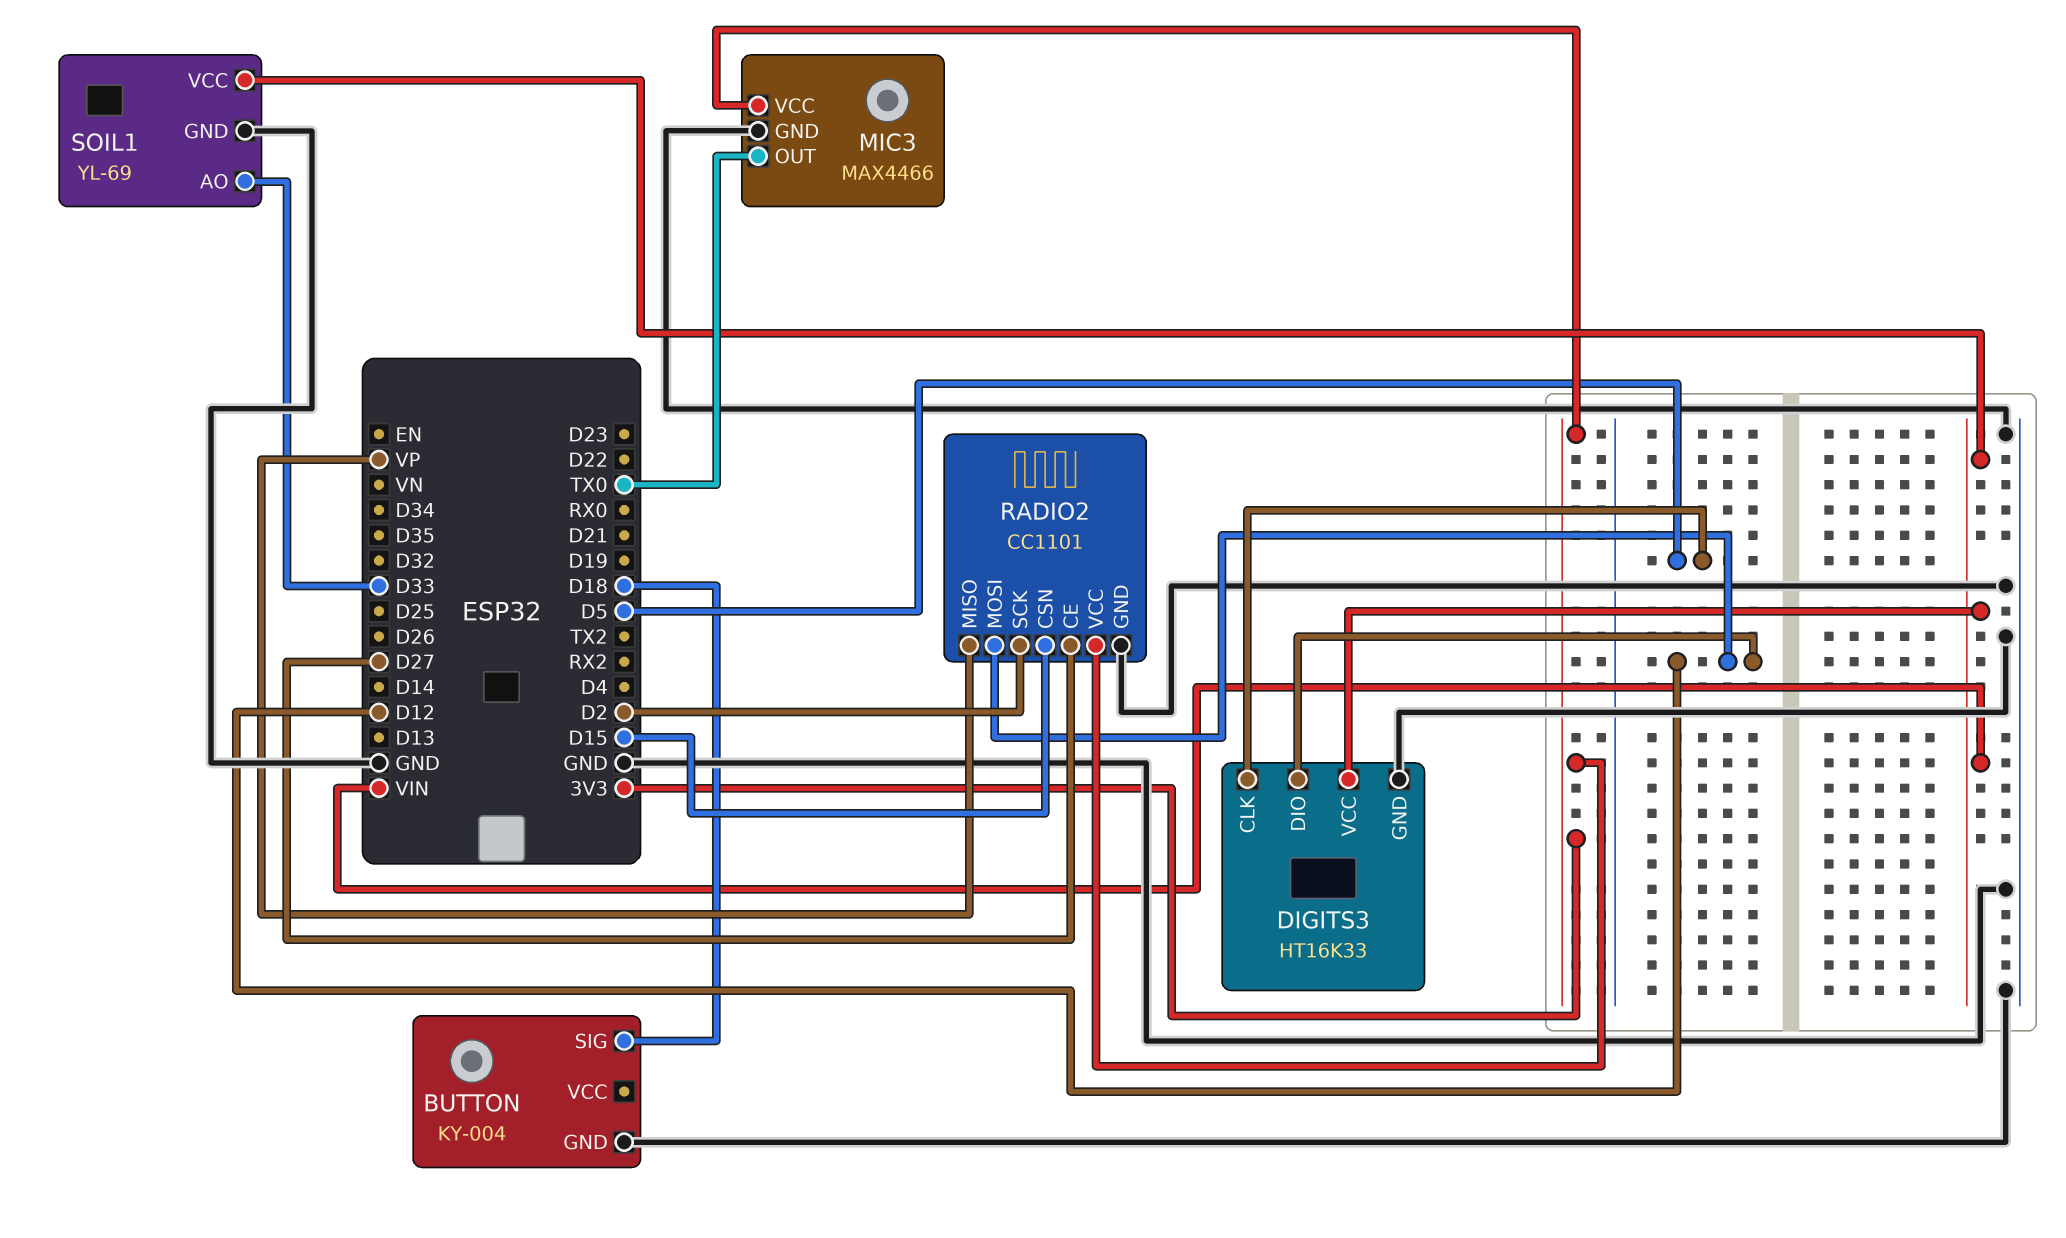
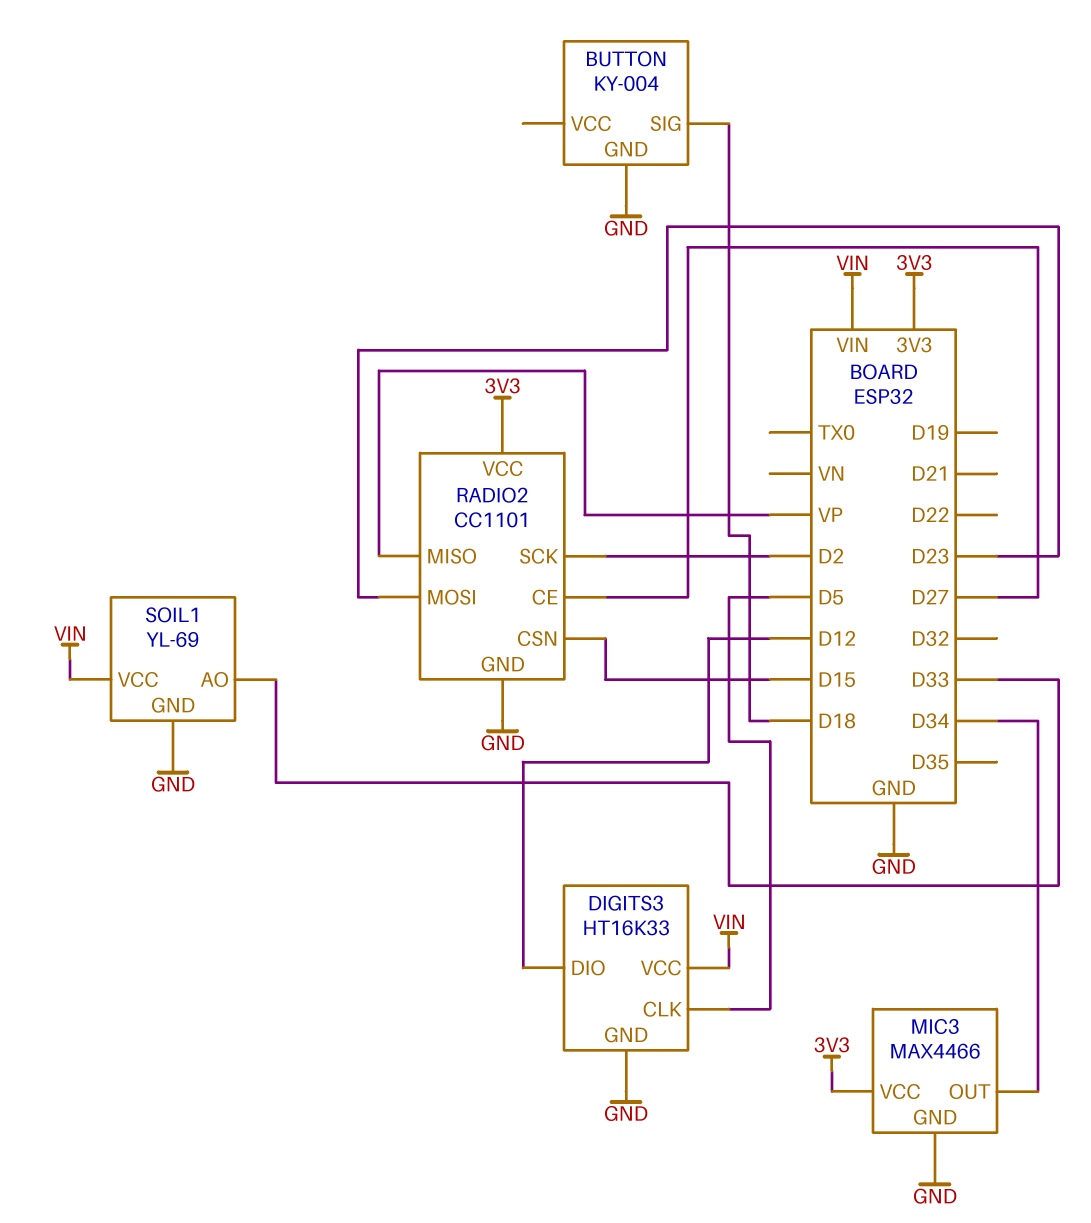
MIC3 pin OUT: TX0 -> D34
RADIO2 pin MOSI: D12 -> D23

